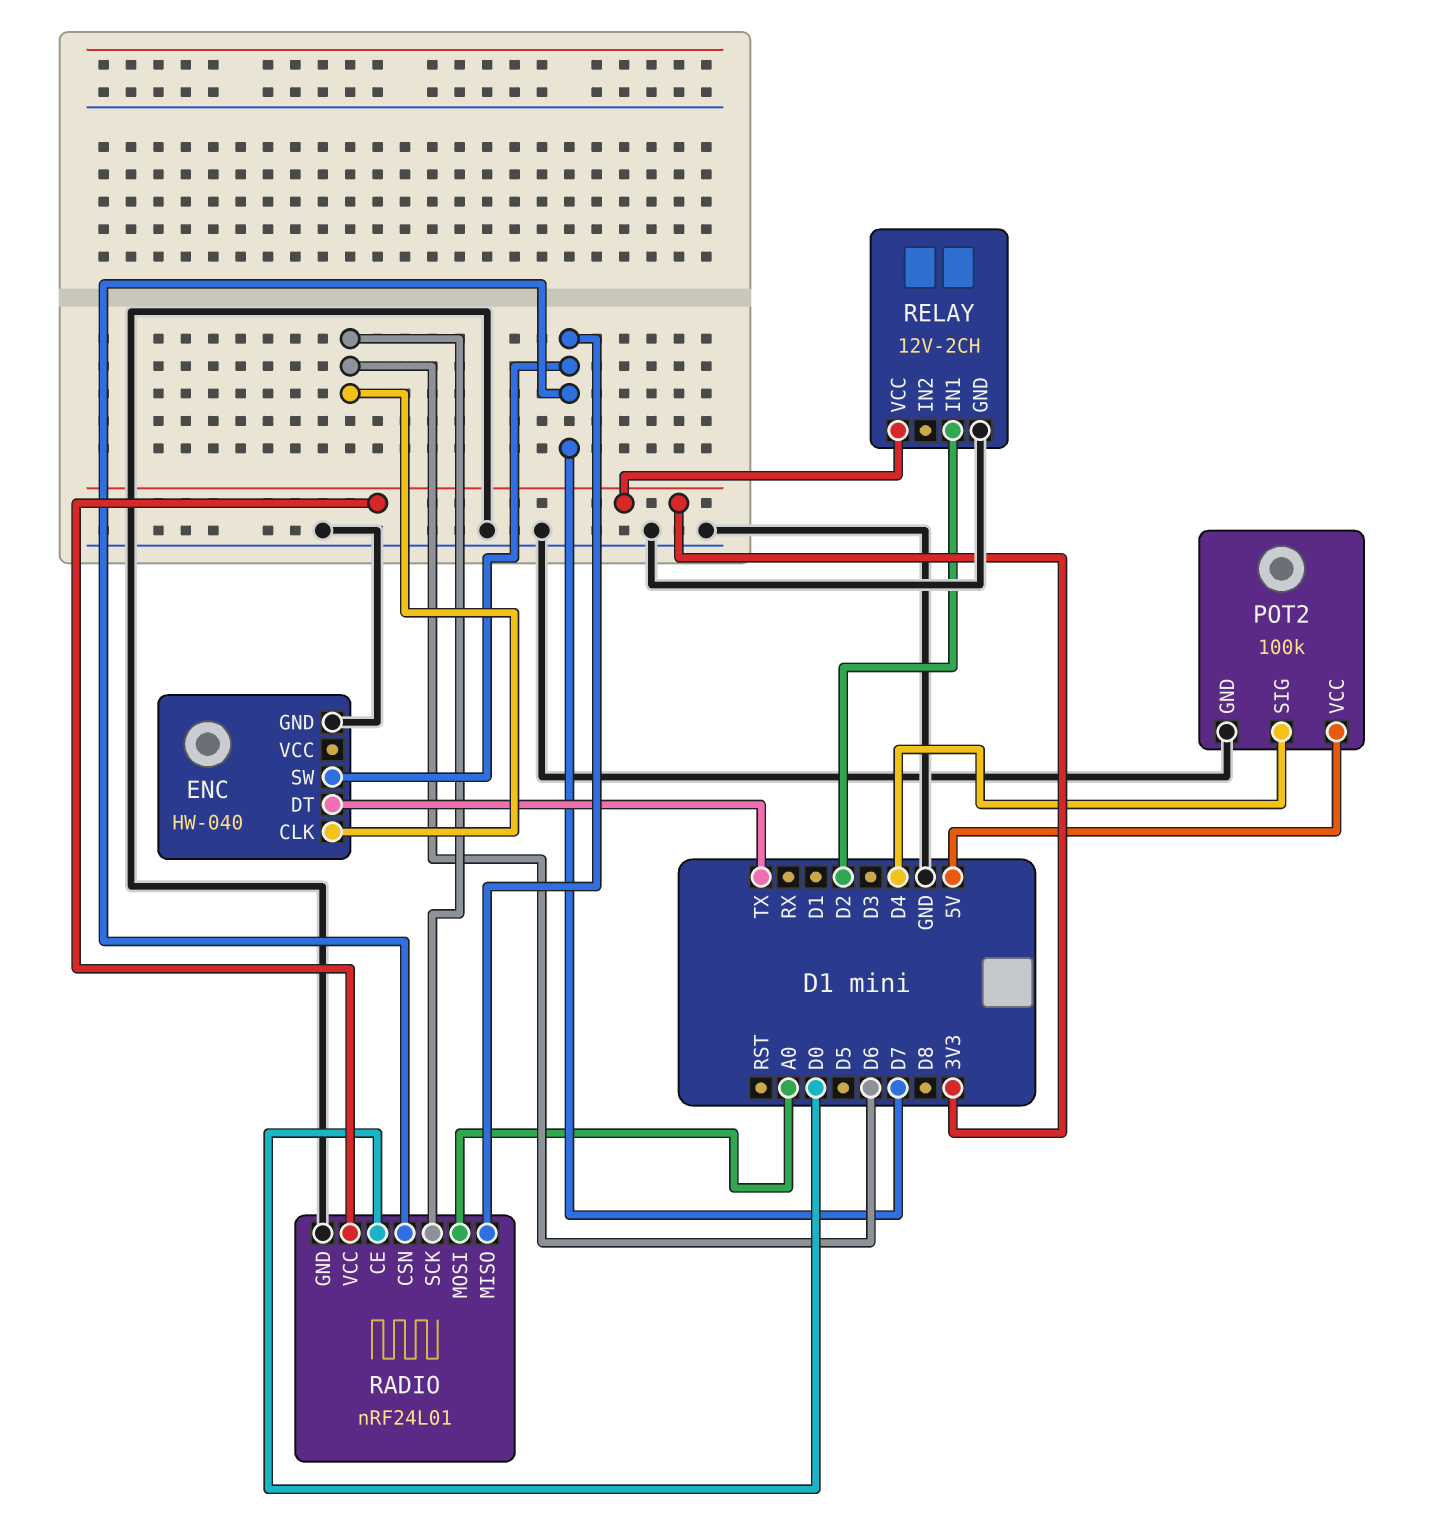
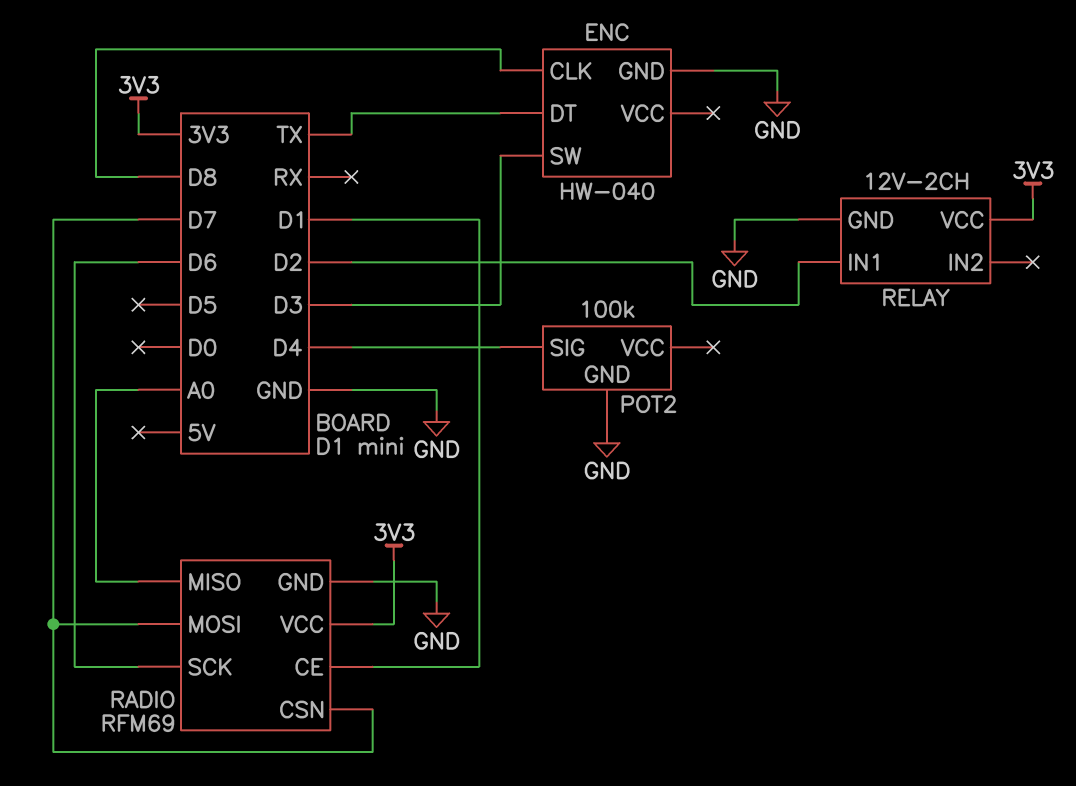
ENC pin CLK: D6 -> D8
ENC pin SW: D7 -> D3
POT2 pin VCC: 5V -> none
RADIO: nRF24L01 -> RFM69
RADIO pin CE: D0 -> D1
RADIO pin MISO: D7 -> A0
RADIO pin MOSI: A0 -> D7

